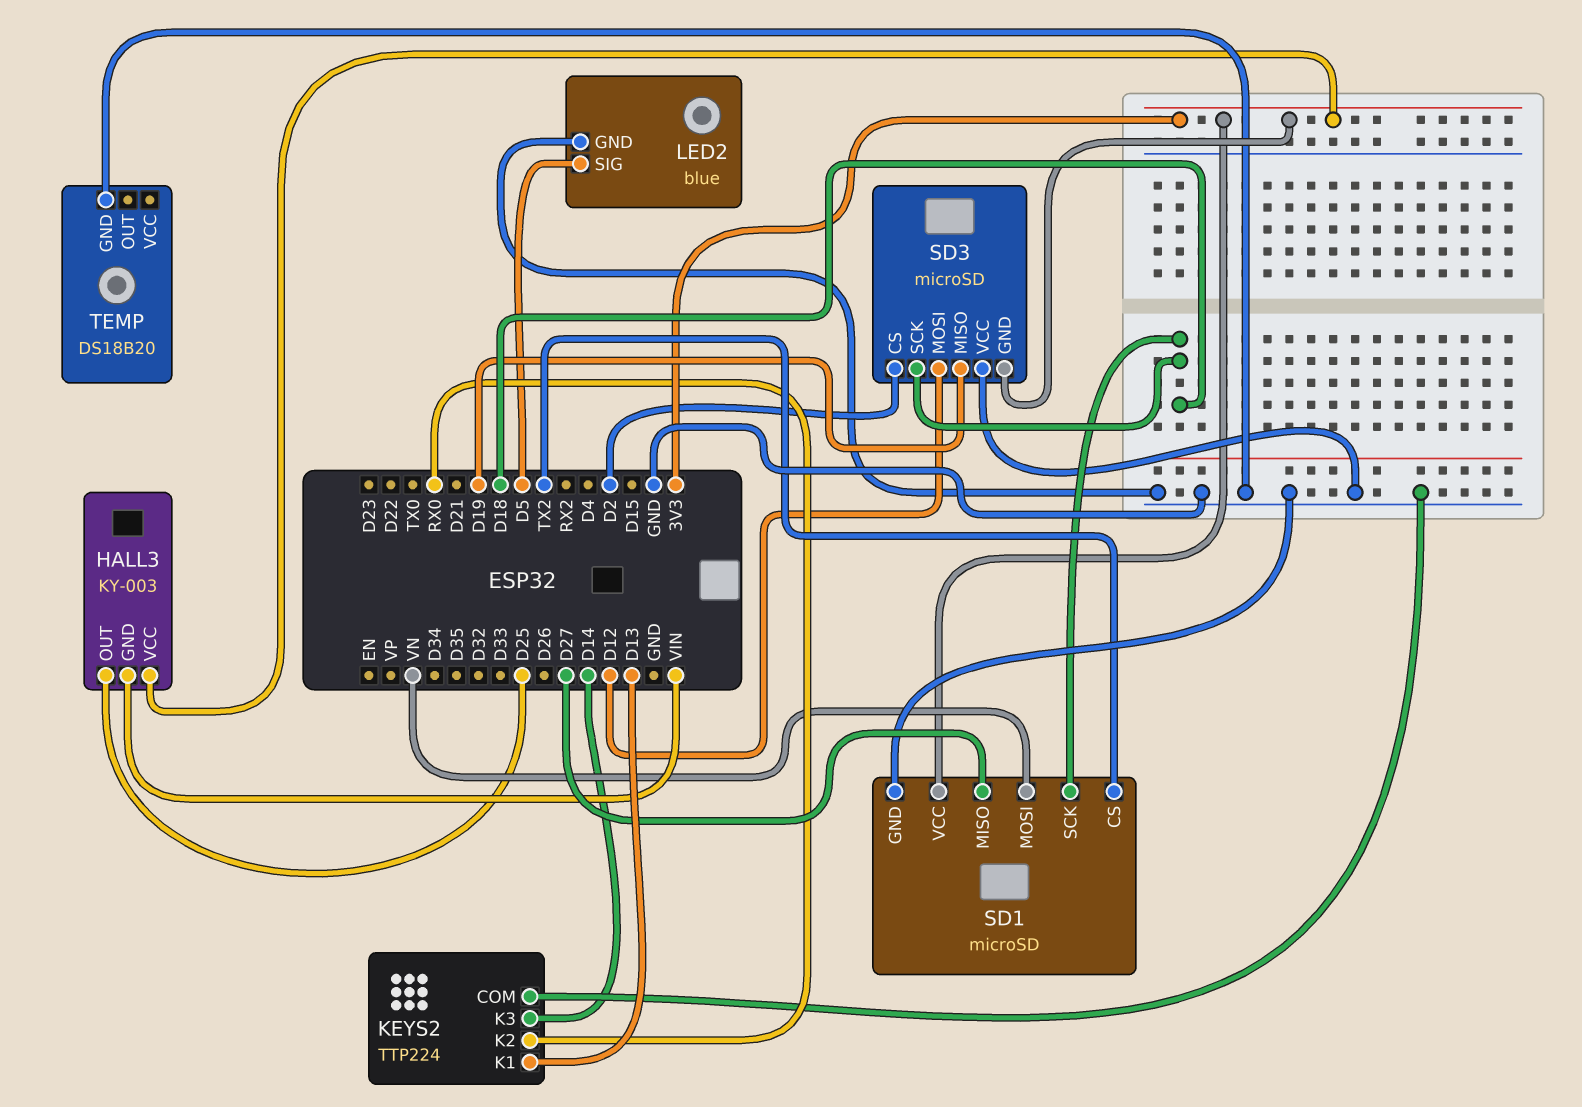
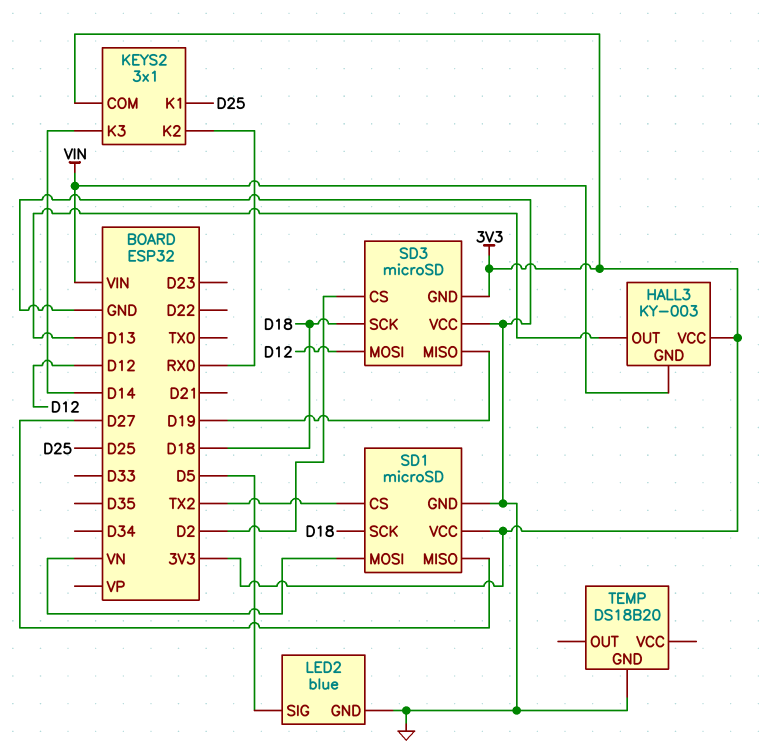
HALL3 pin OUT: D25 -> D13
KEYS2: TTP224 -> 3x1
KEYS2 pin COM: GND -> 3V3
KEYS2 pin K1: D13 -> D25

